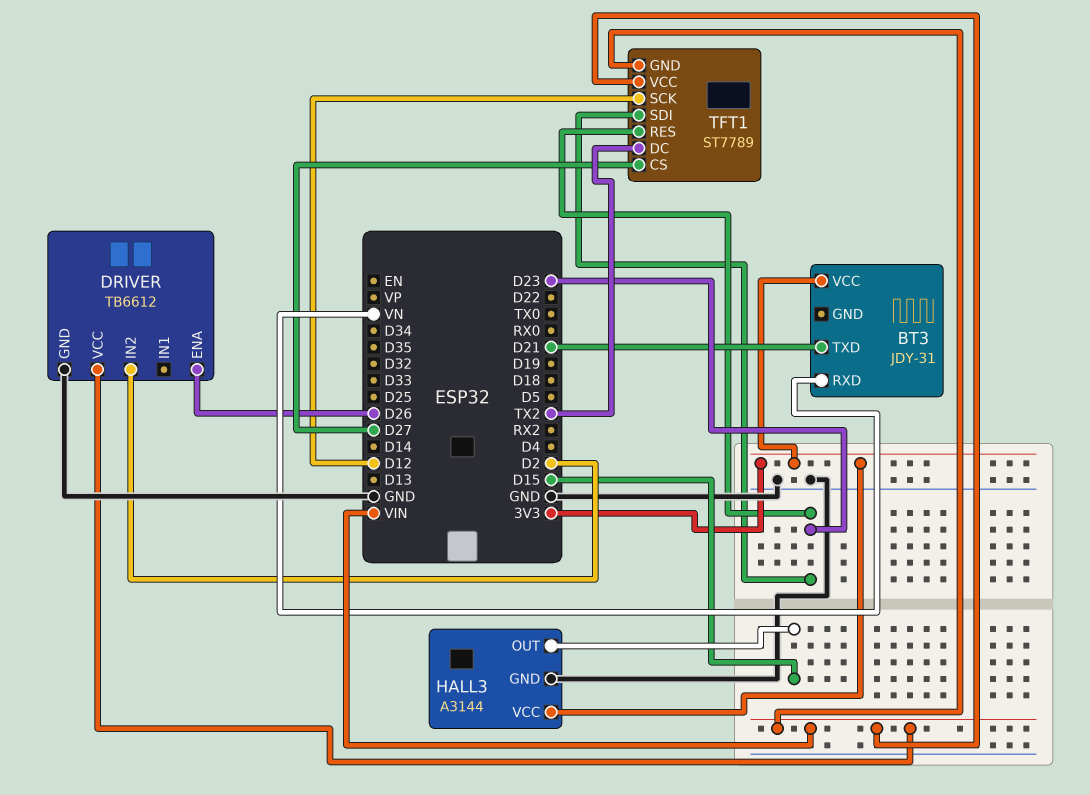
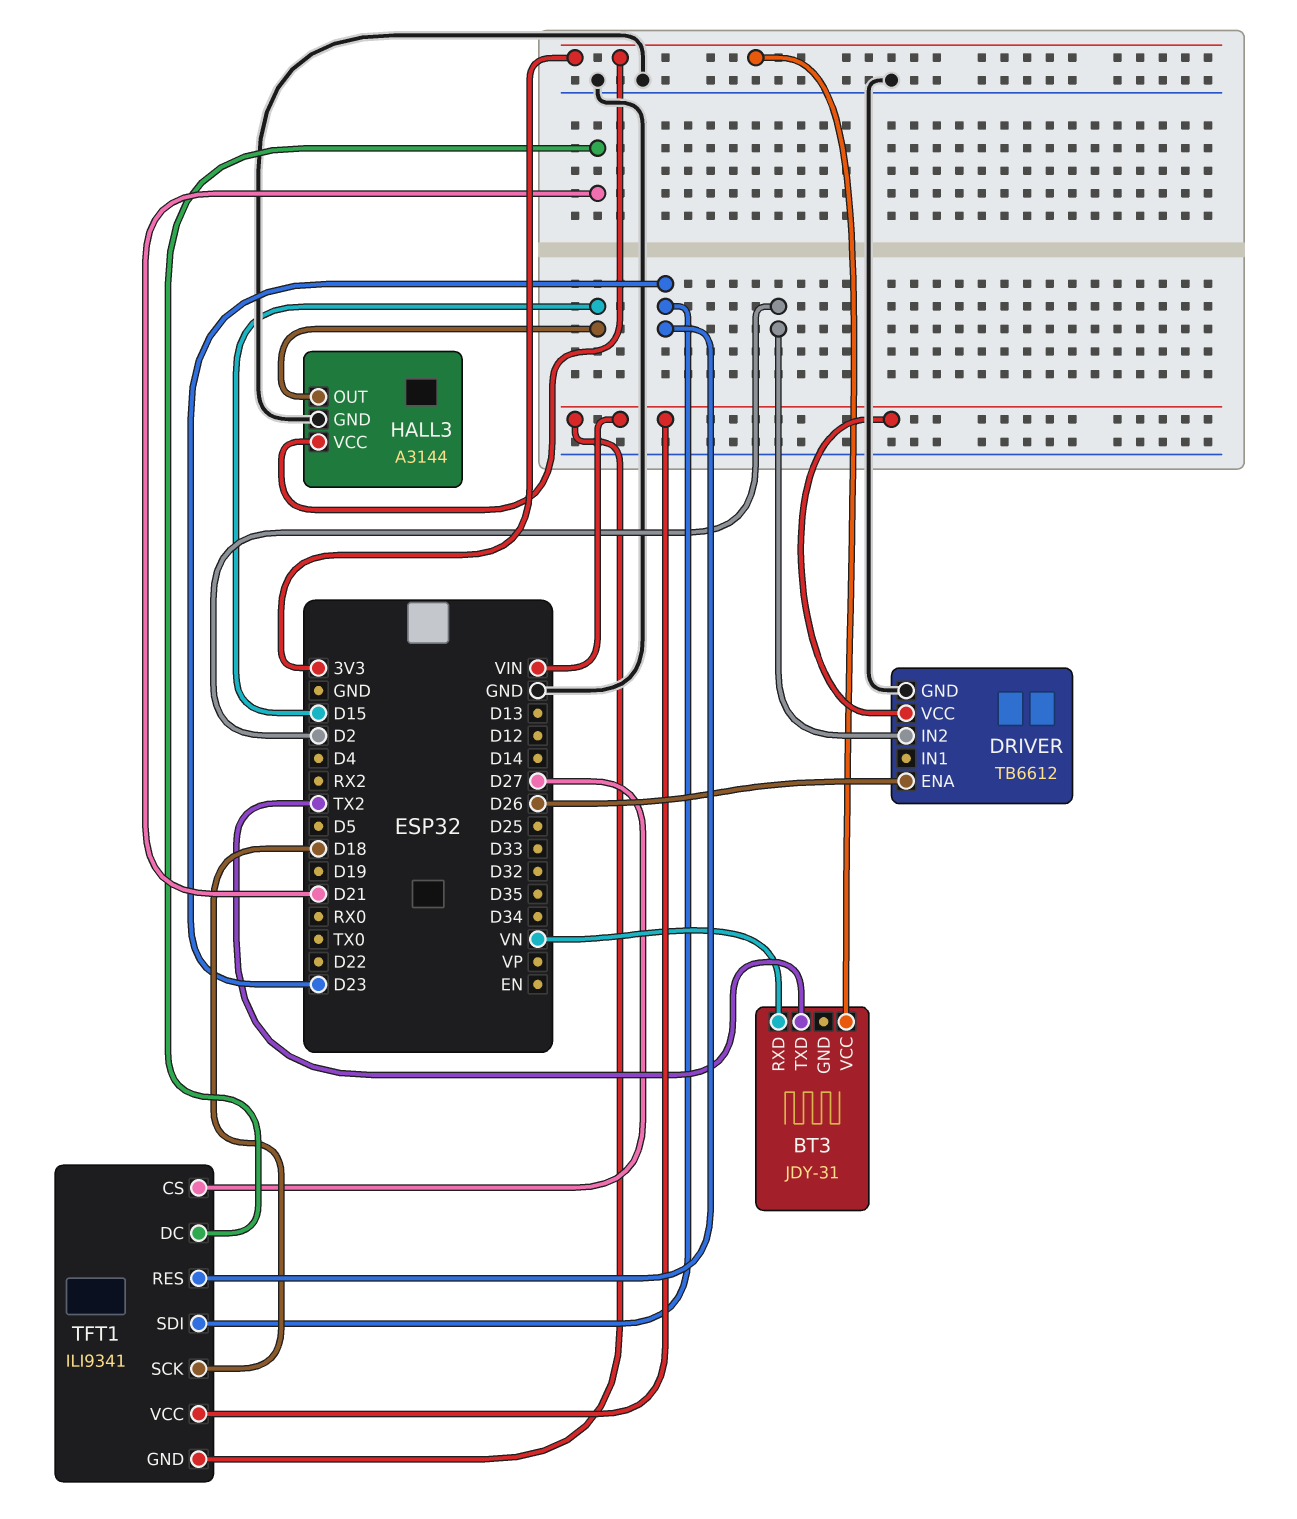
BT3 pin TXD: D21 -> TX2
TFT1: ST7789 -> ILI9341
TFT1 pin DC: TX2 -> D21
TFT1 pin SCK: D12 -> D18

